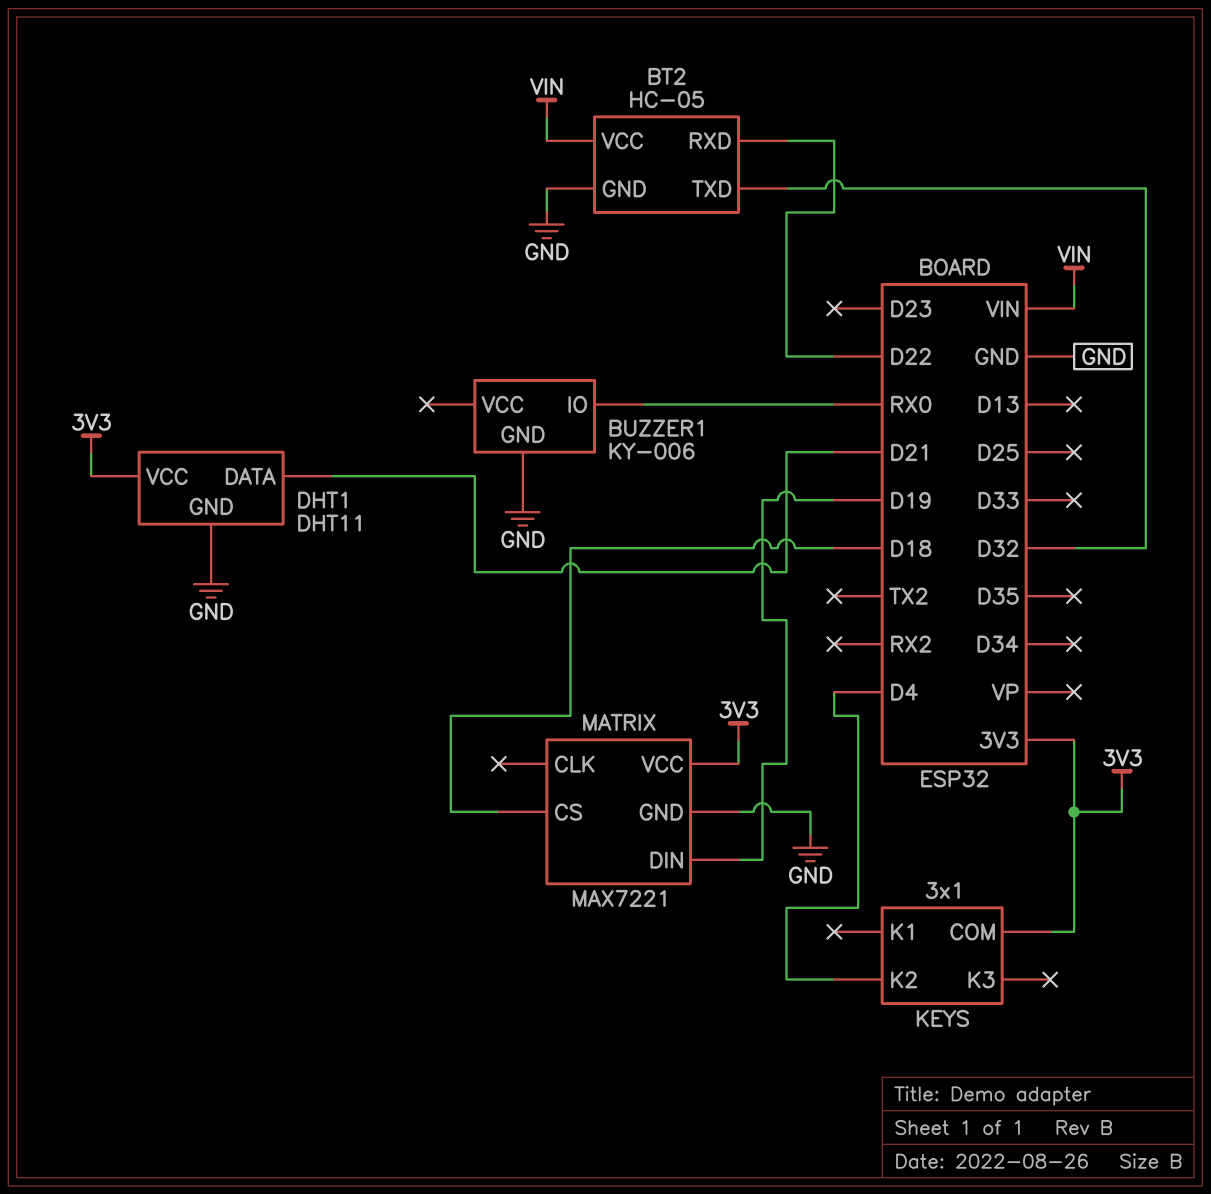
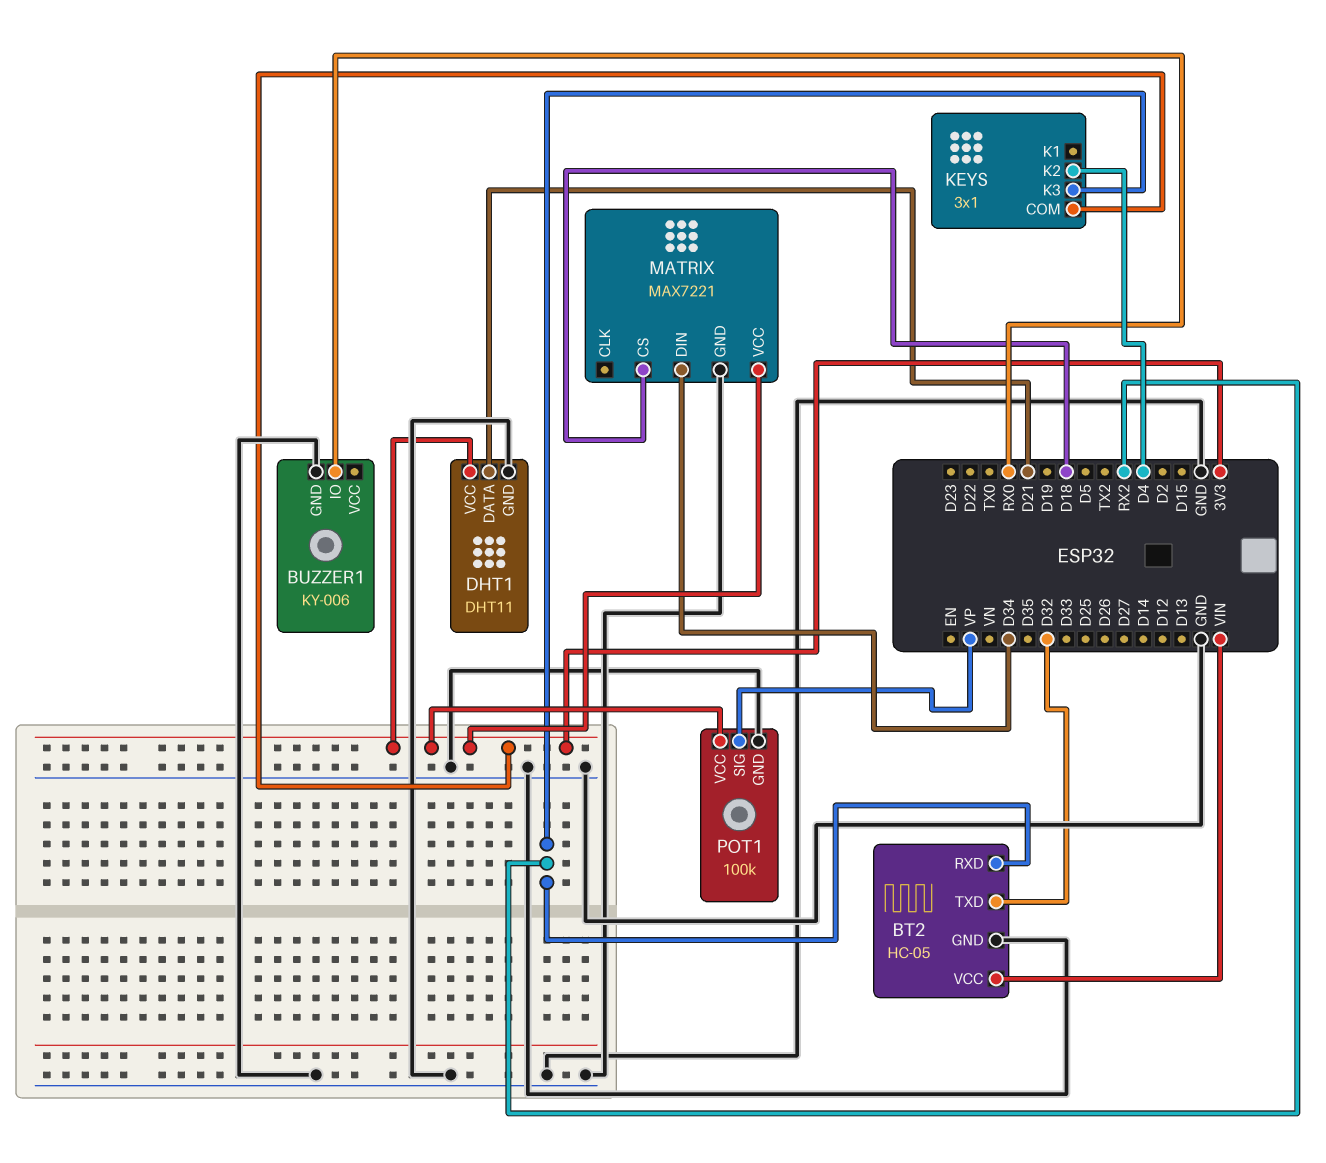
BT2 pin RXD: D22 -> RX2
KEYS pin K3: none -> RX2
MATRIX pin DIN: D19 -> D34
POT1: none -> 100k
POT1 pin GND: none -> GND
POT1 pin SIG: none -> VP
POT1 pin VCC: none -> 3V3

